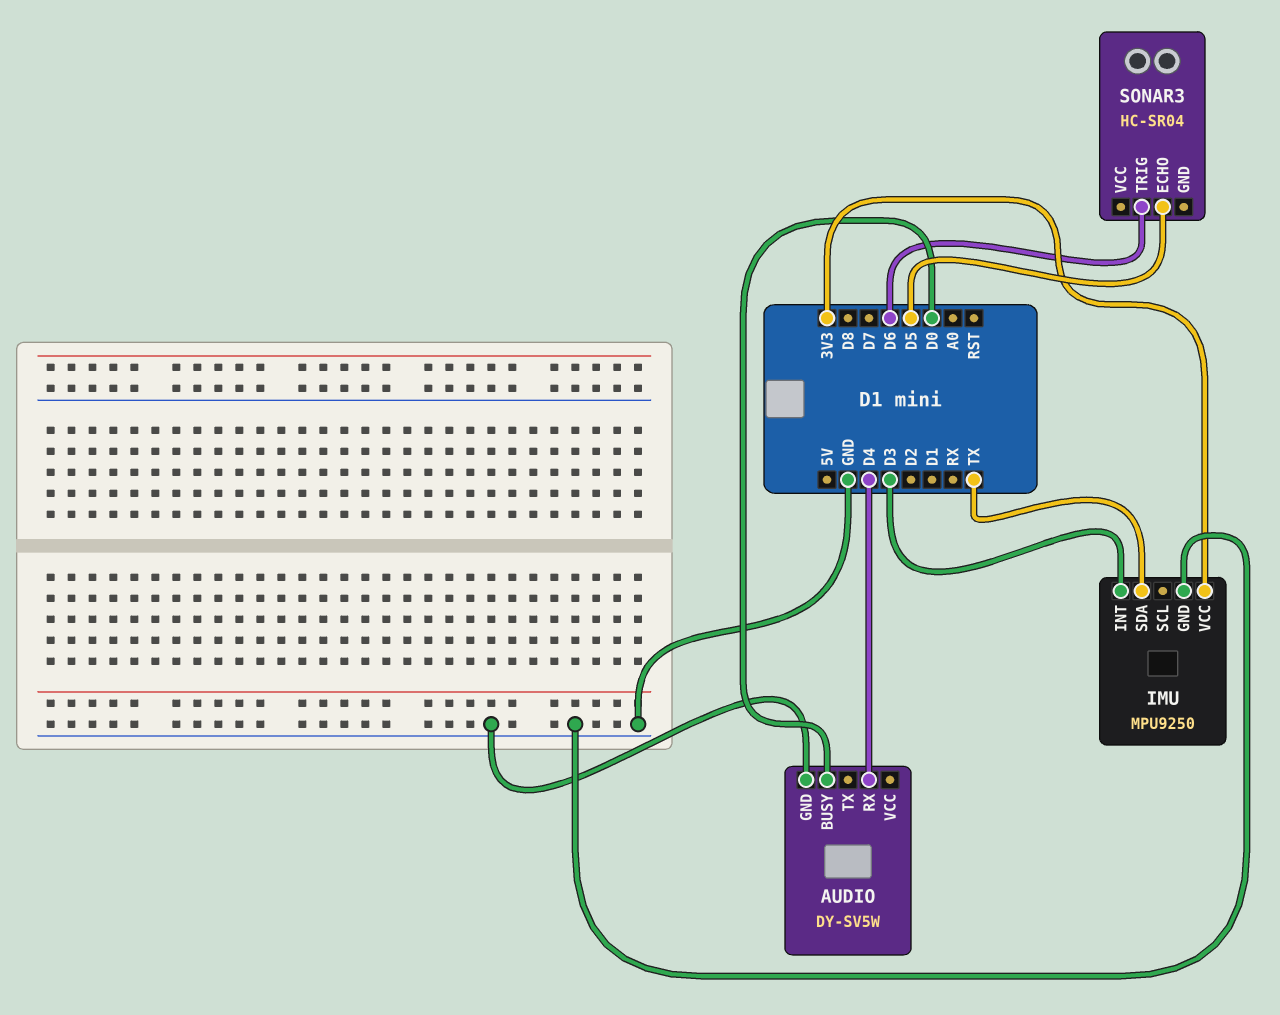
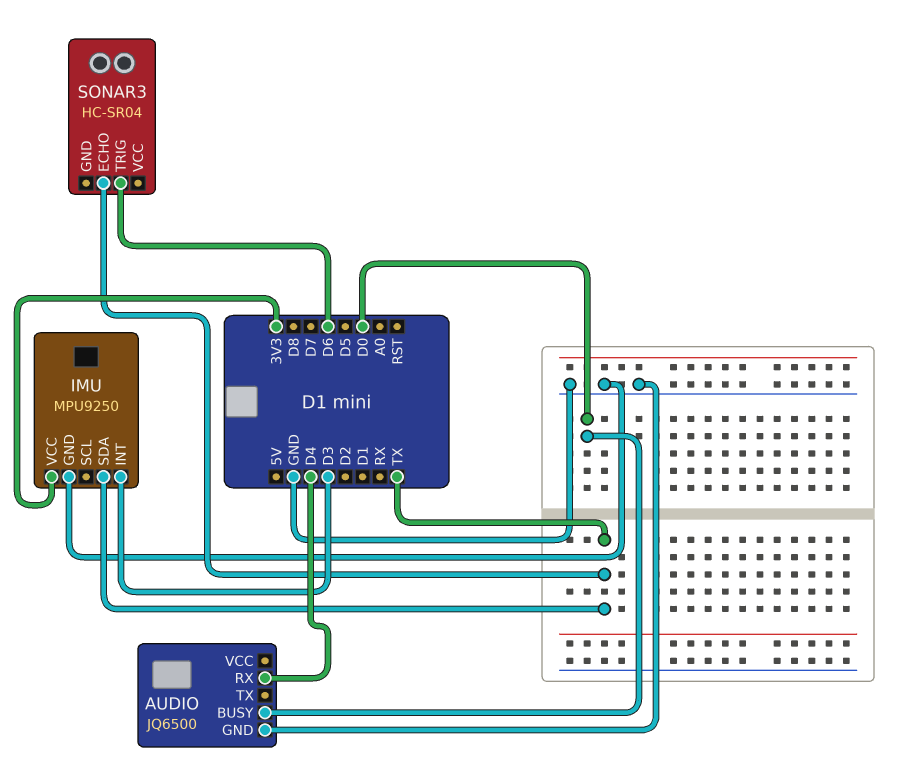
AUDIO: DY-SV5W -> JQ6500
SONAR3 pin ECHO: D5 -> TX

